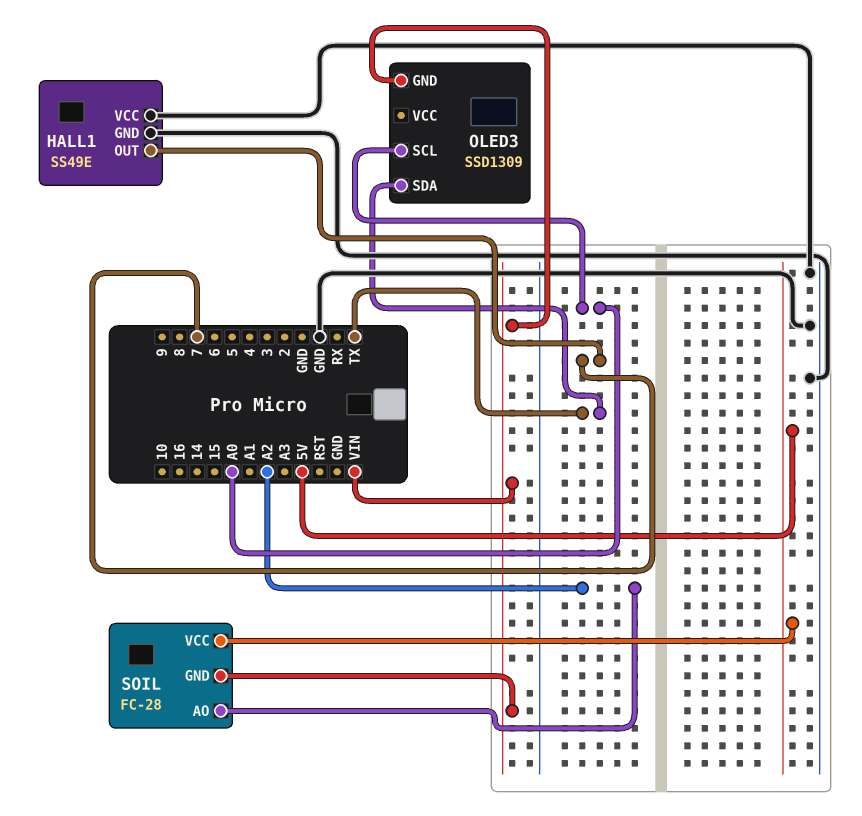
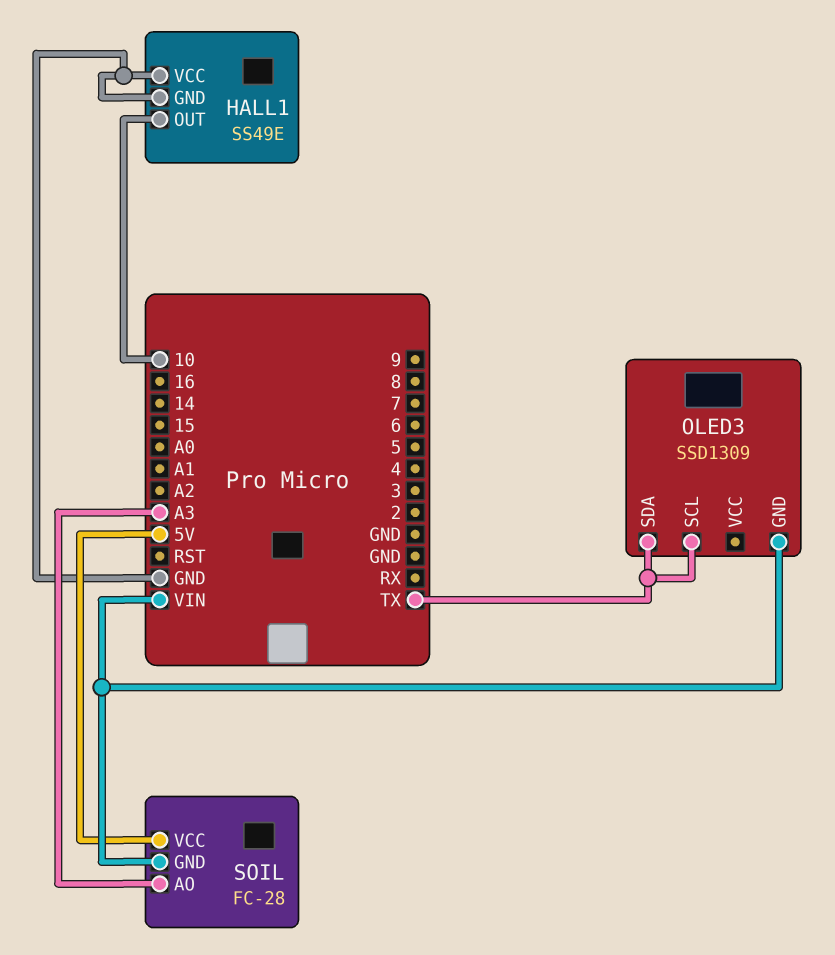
HALL1 pin OUT: 7 -> 10
OLED3 pin SCL: A0 -> TX
SOIL pin AO: A2 -> A3

